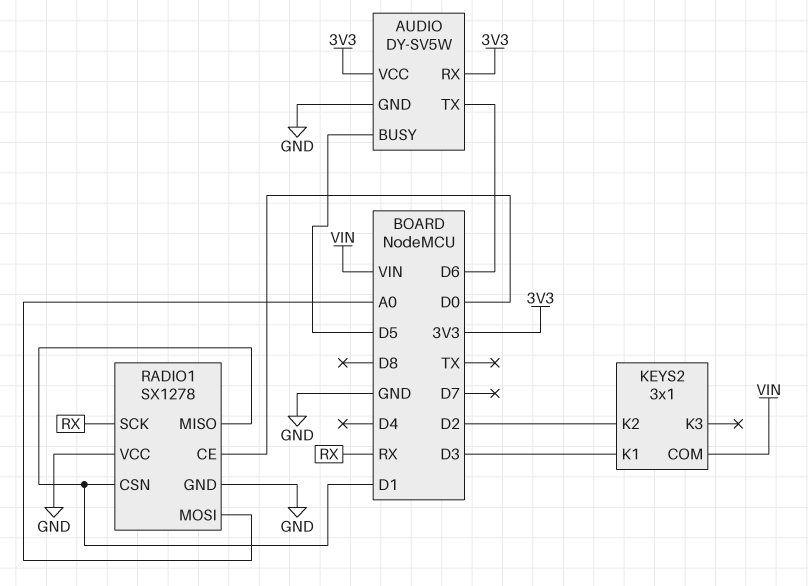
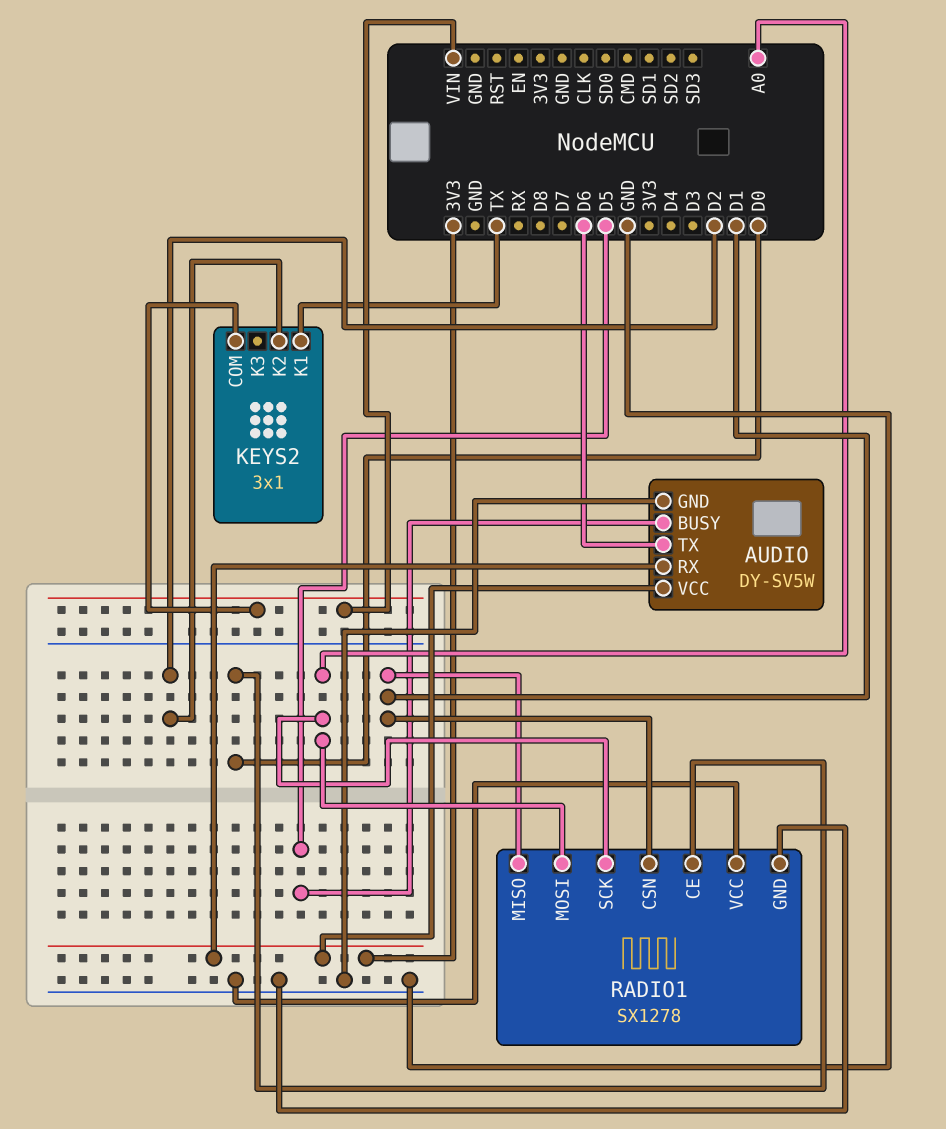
KEYS2 pin K1: D3 -> TX
RADIO1 pin SCK: RX -> A0

